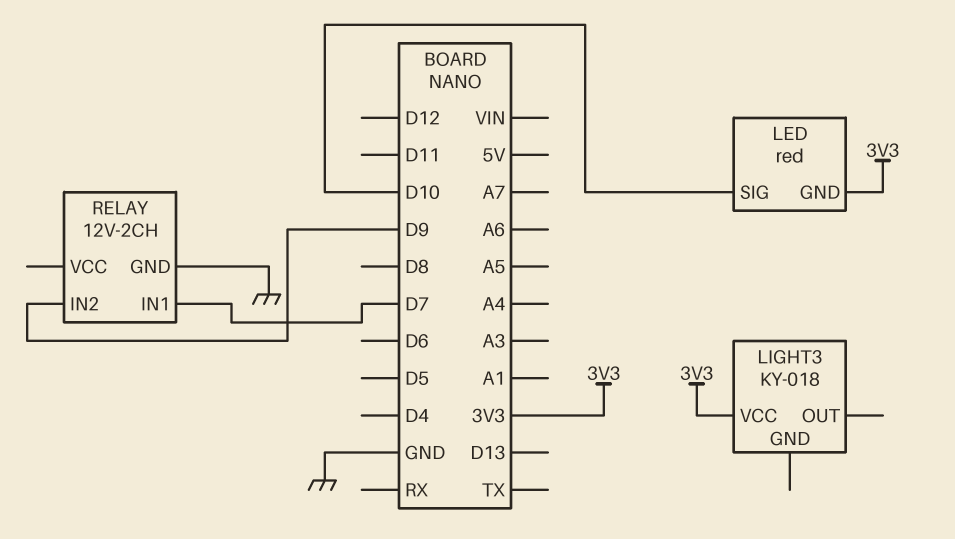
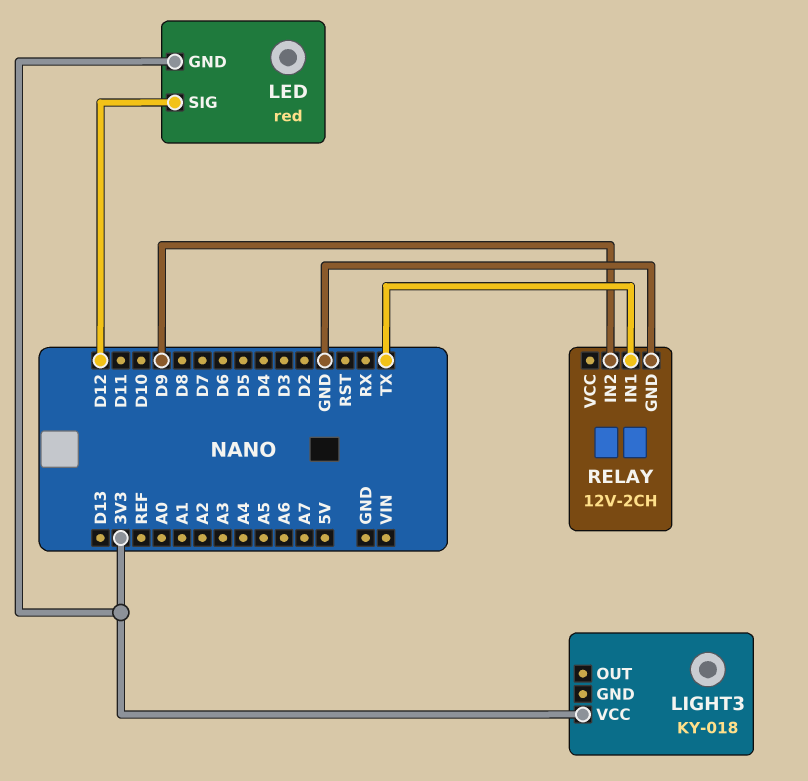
LED pin SIG: D10 -> D12
RELAY pin IN1: D7 -> TX

